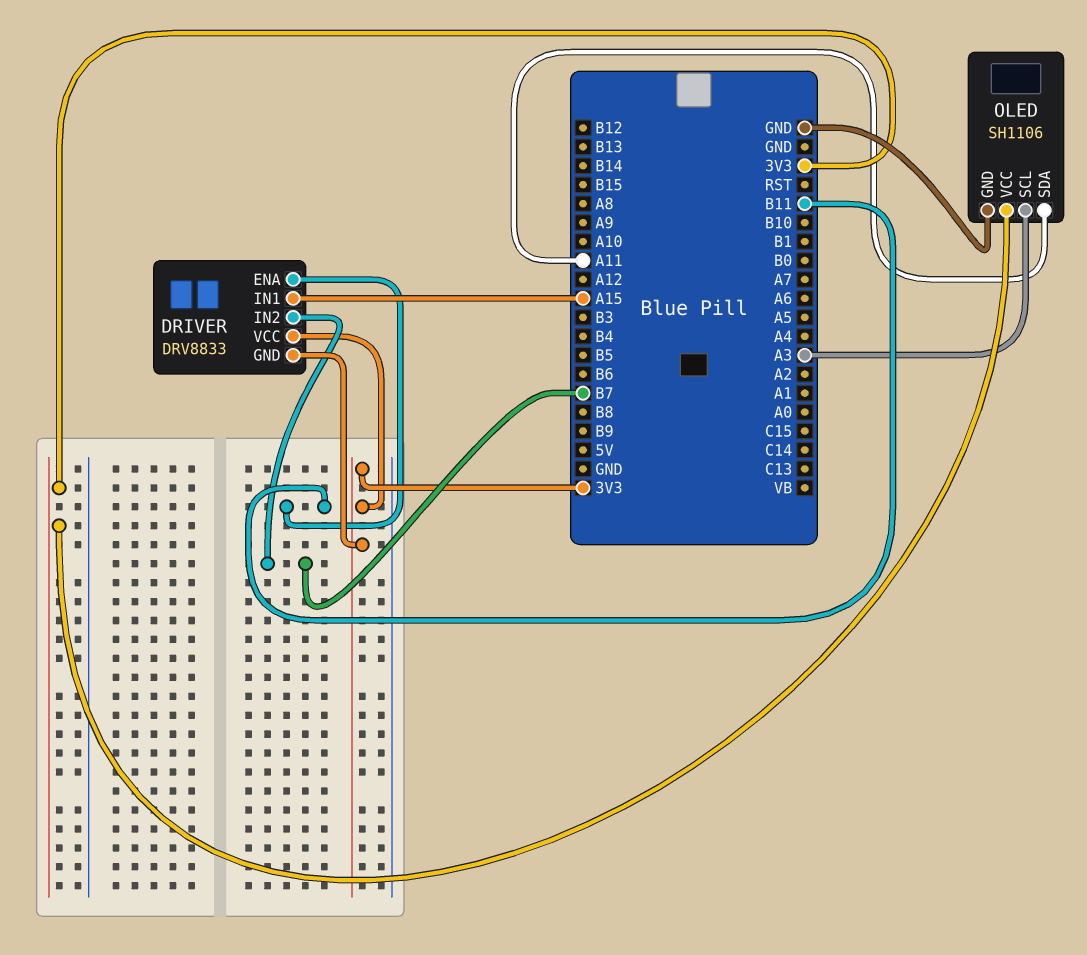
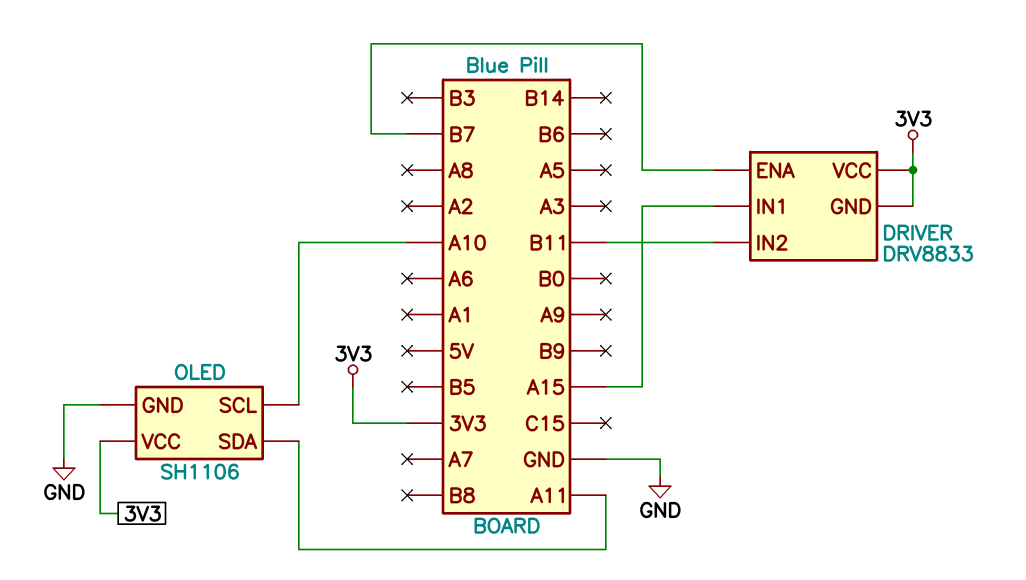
DRIVER pin ENA: B11 -> B7
DRIVER pin IN2: B7 -> B11
OLED pin SCL: A3 -> A10

